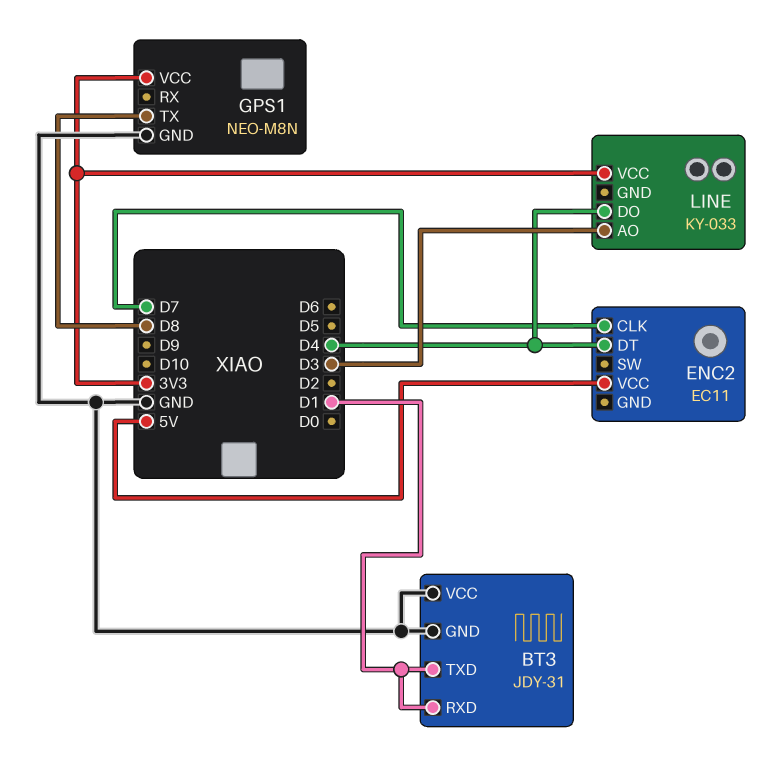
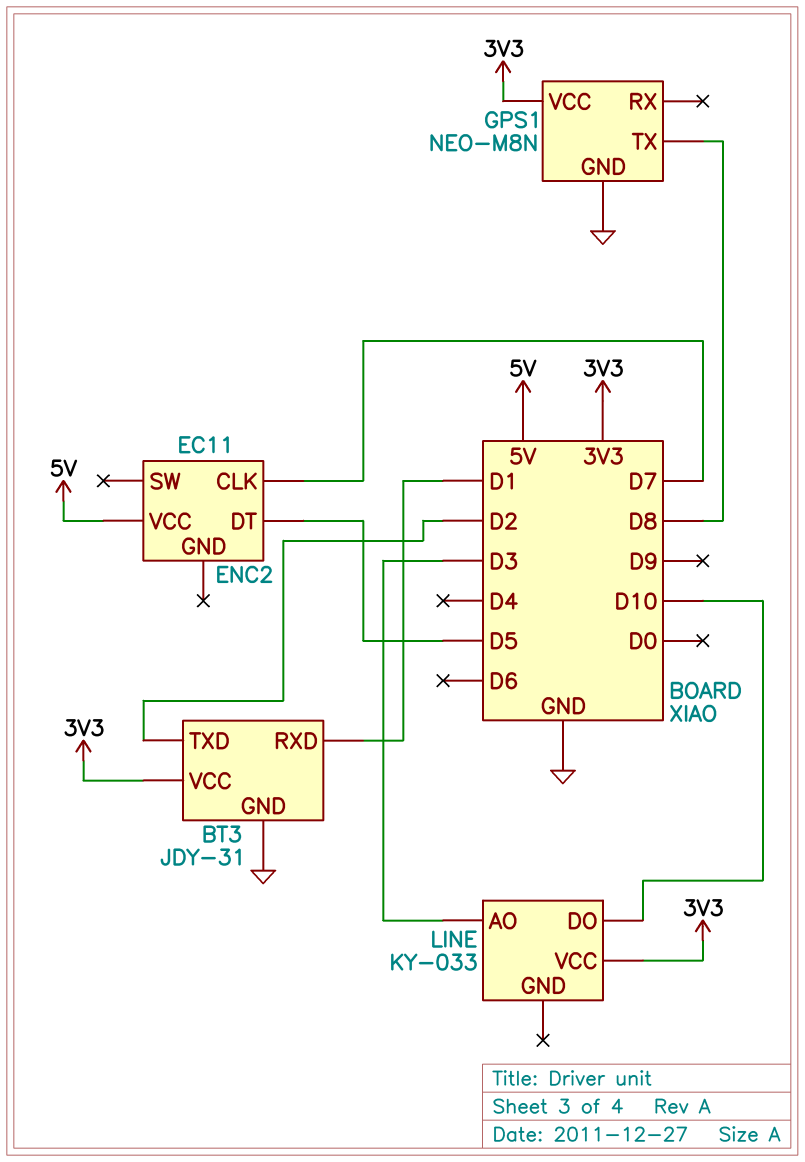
BT3 pin TXD: D1 -> D2
BT3 pin VCC: GND -> 3V3
ENC2 pin DT: D4 -> D5
LINE pin DO: D4 -> D10

